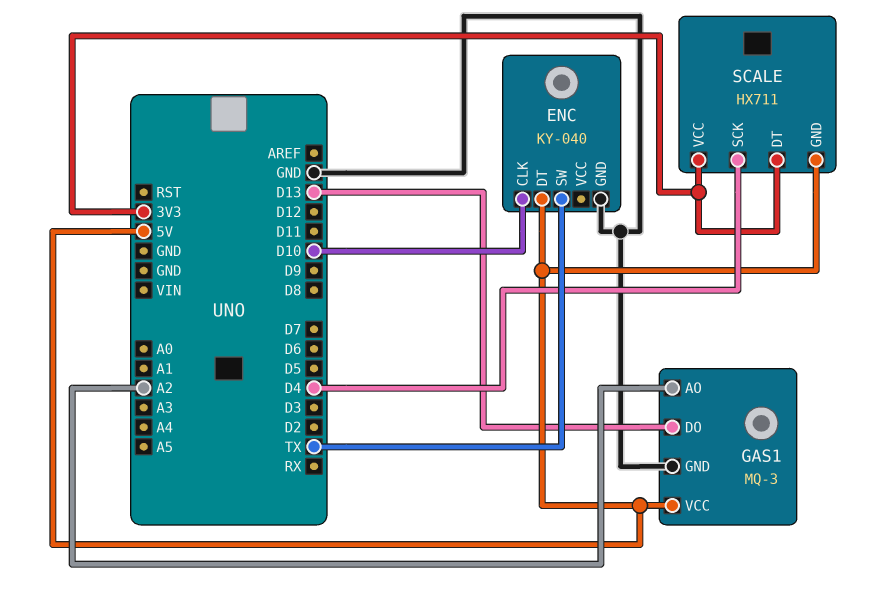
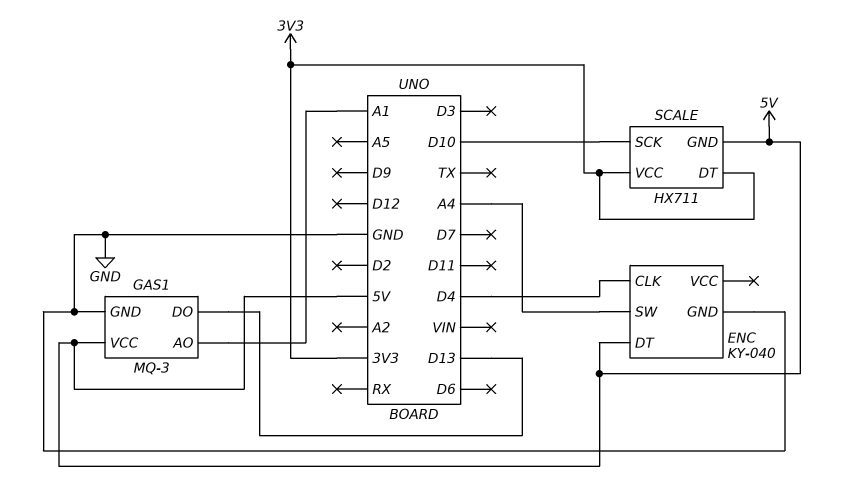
ENC pin CLK: D10 -> D4
ENC pin SW: TX -> A4
GAS1 pin AO: A2 -> A1
SCALE pin SCK: D4 -> D10

